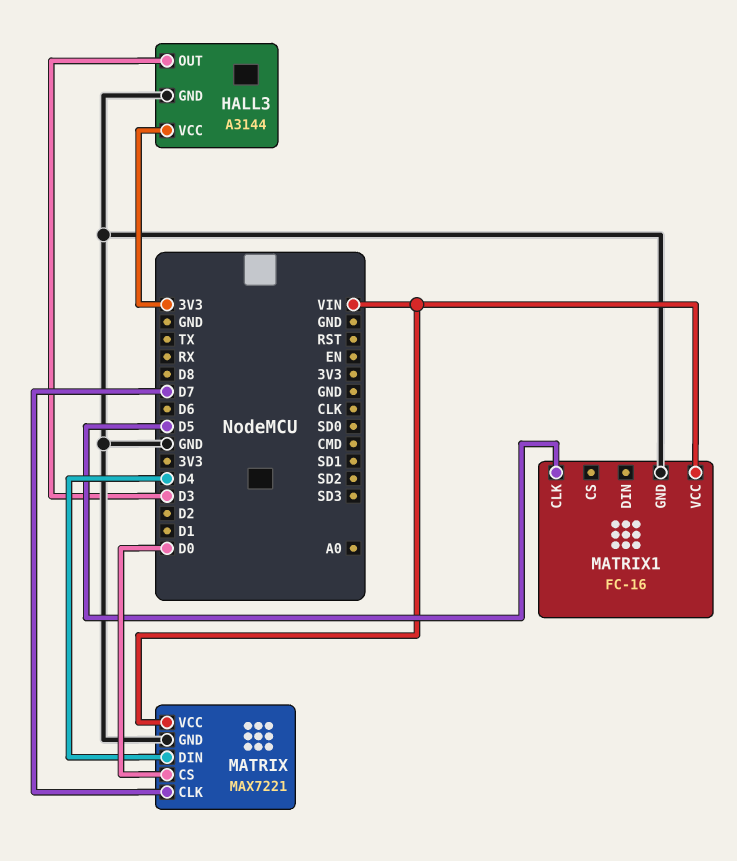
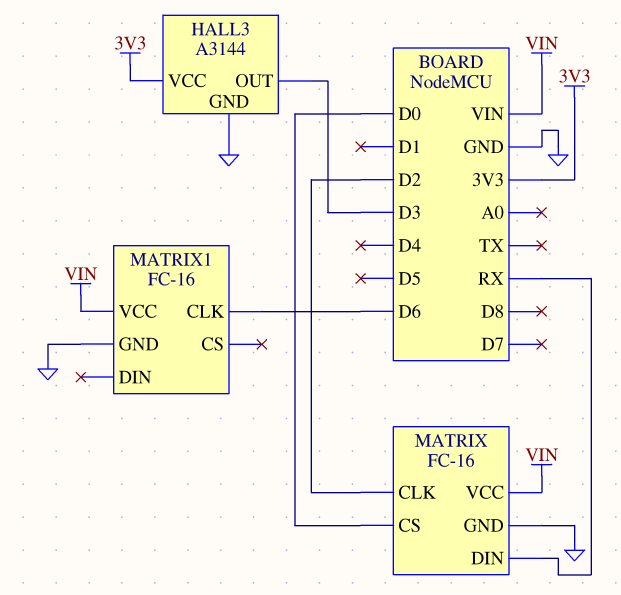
MATRIX: MAX7221 -> FC-16
MATRIX pin CLK: D7 -> D2
MATRIX pin DIN: D4 -> RX
MATRIX1 pin CLK: D5 -> D6

